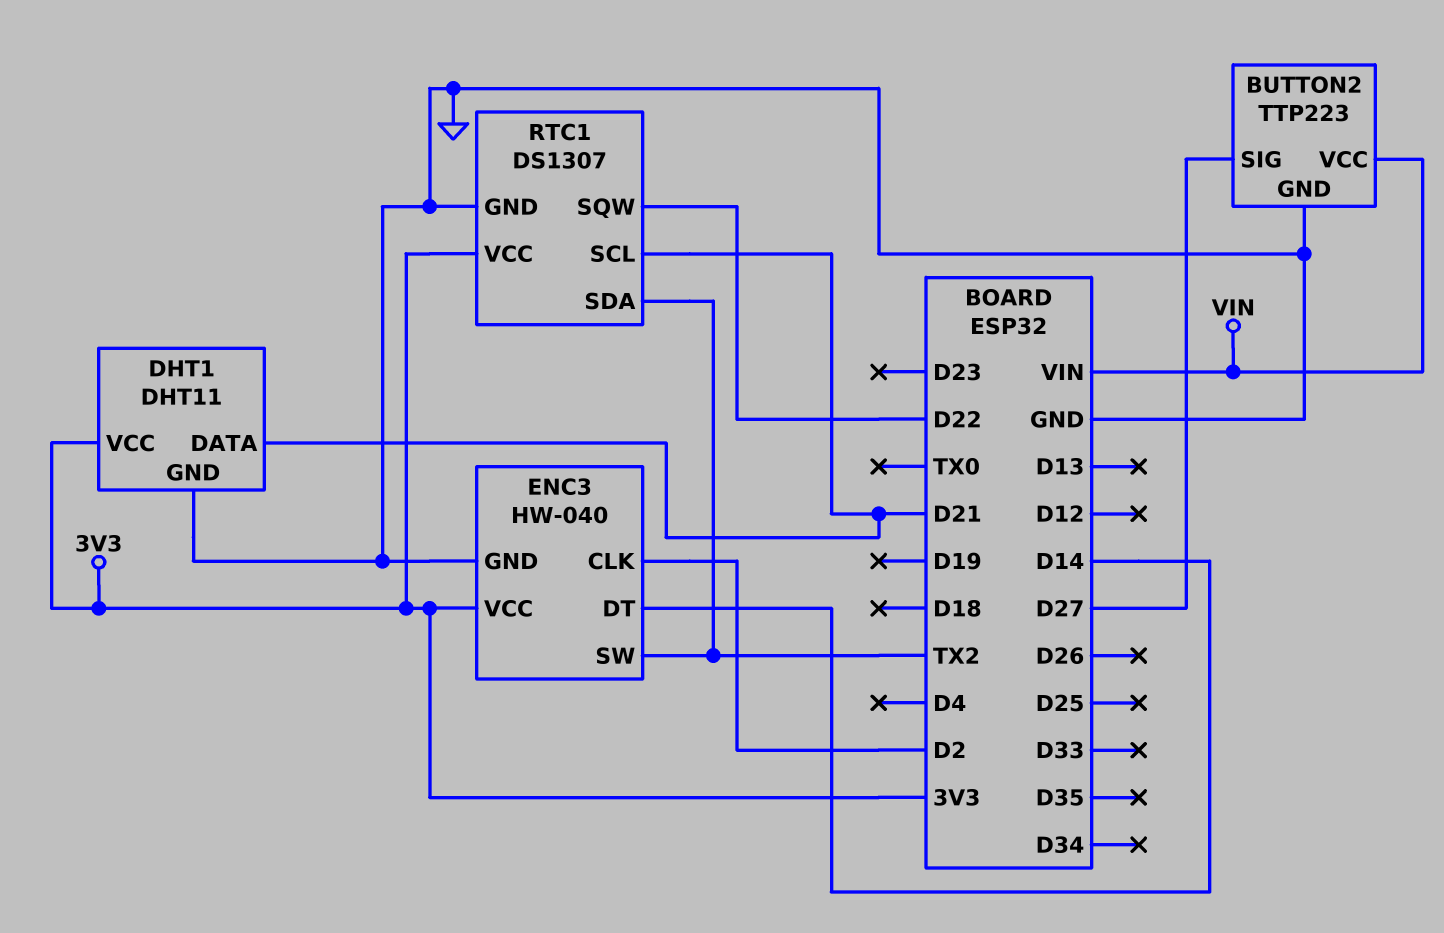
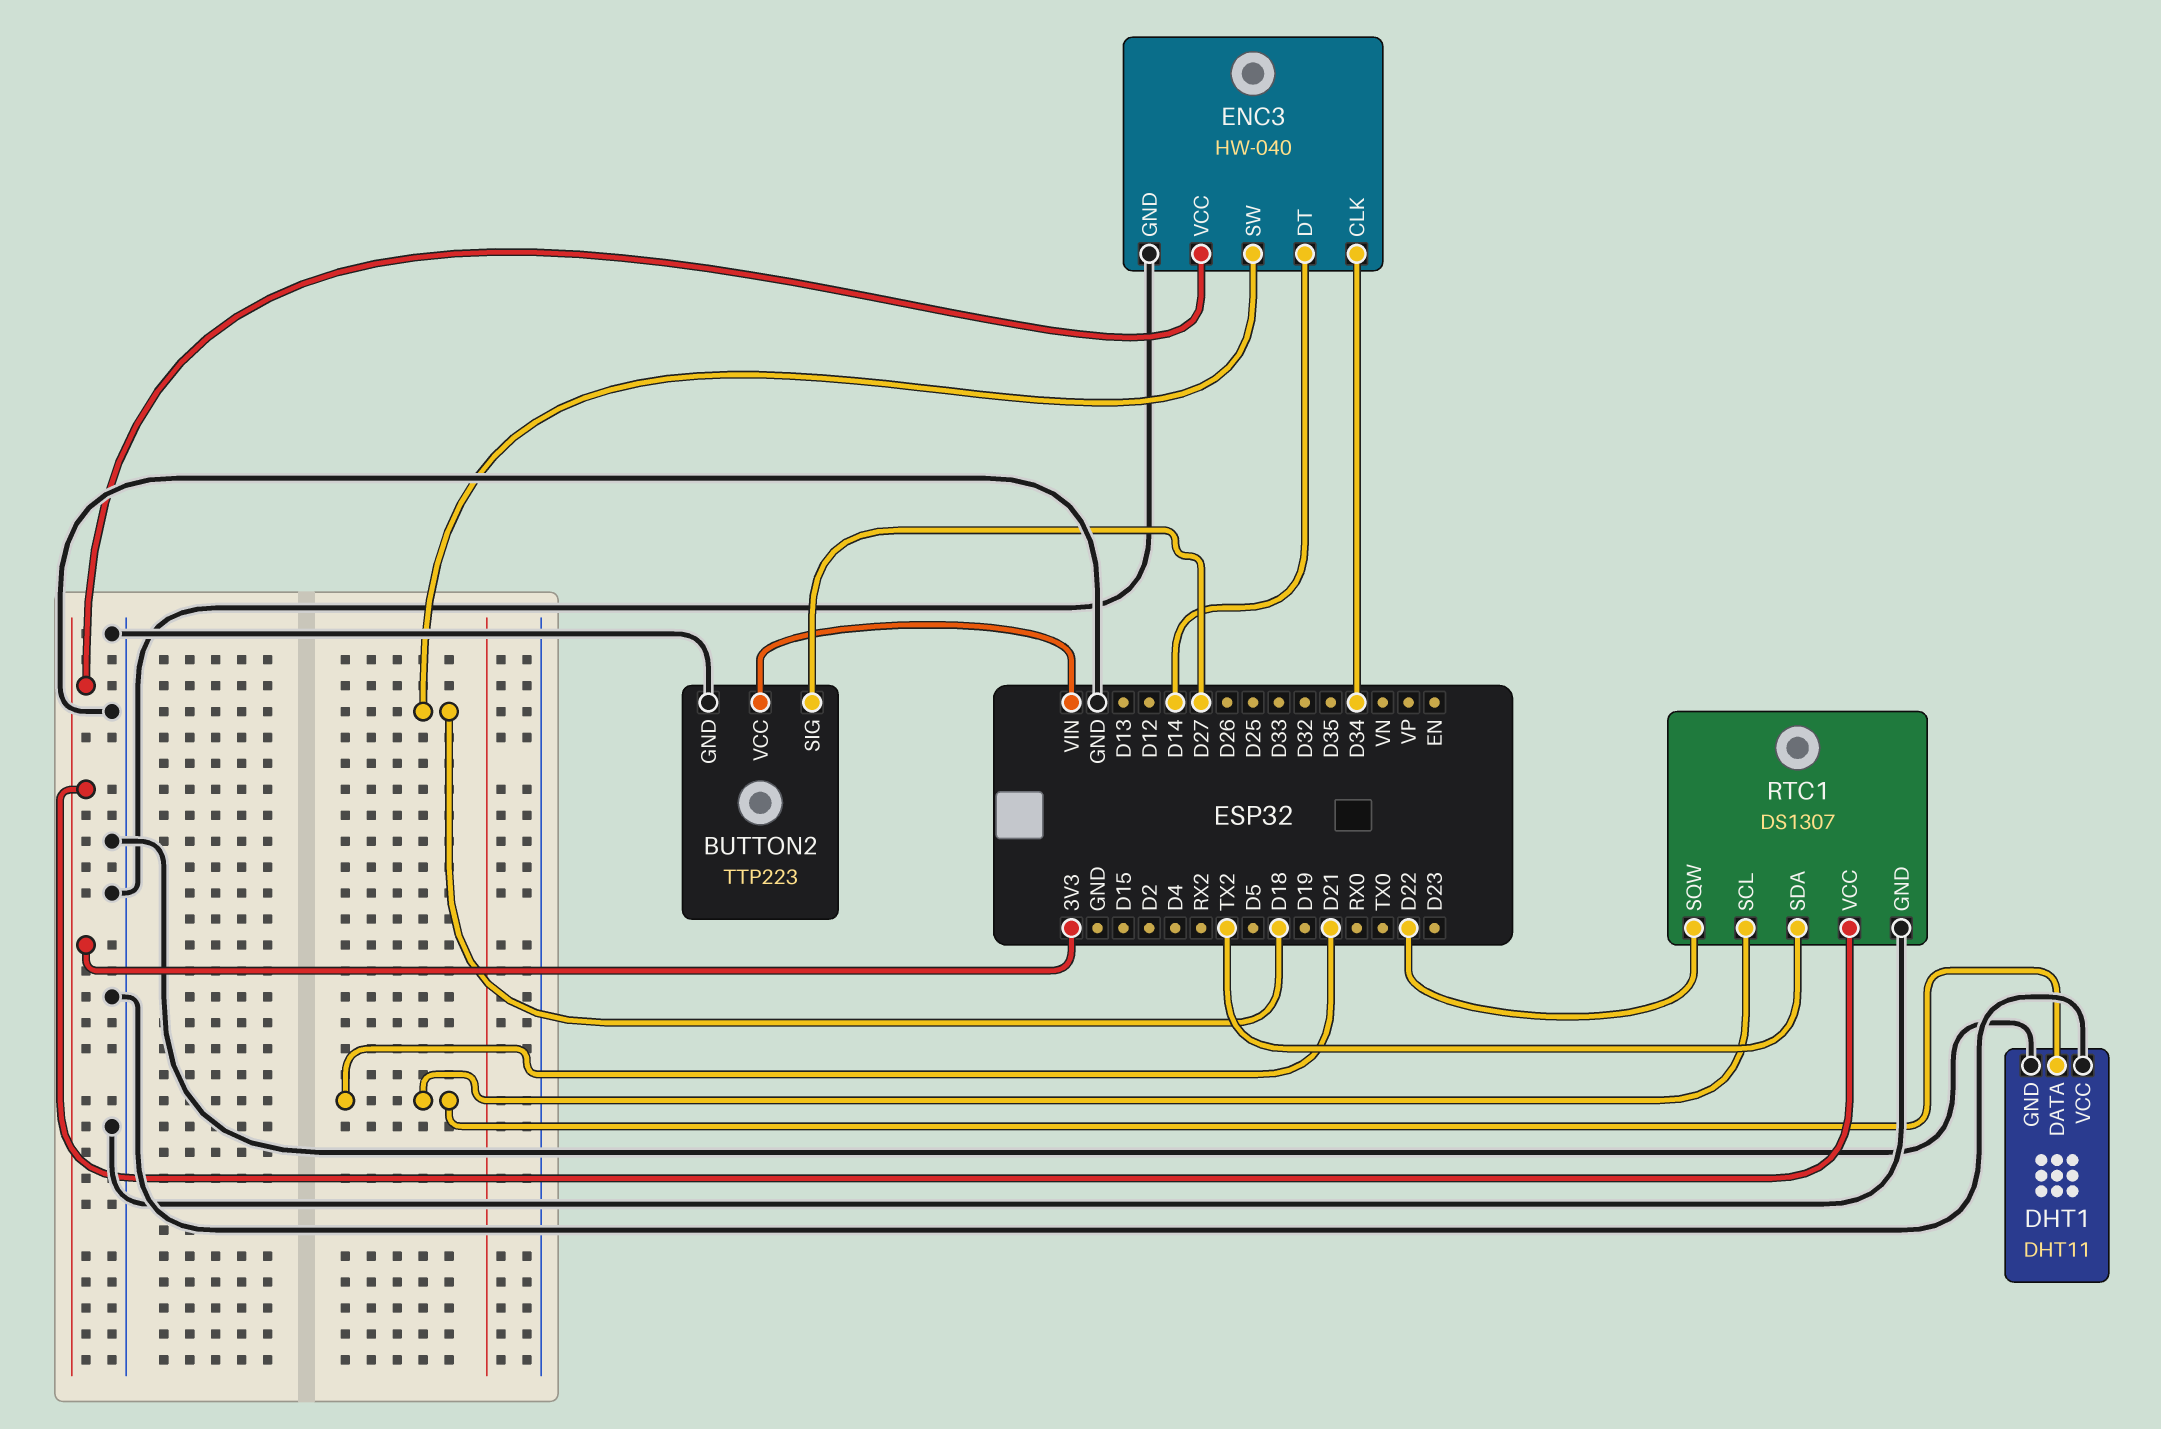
DHT1 pin VCC: 3V3 -> GND
ENC3 pin CLK: D2 -> D34
ENC3 pin SW: TX2 -> D18

